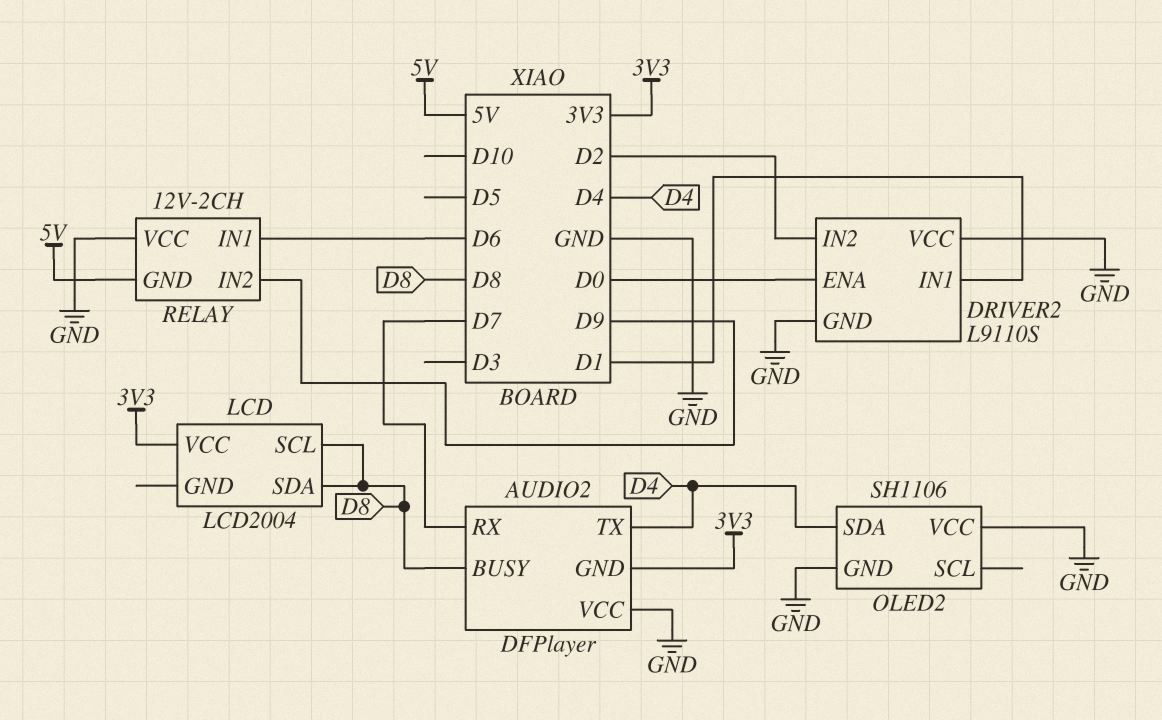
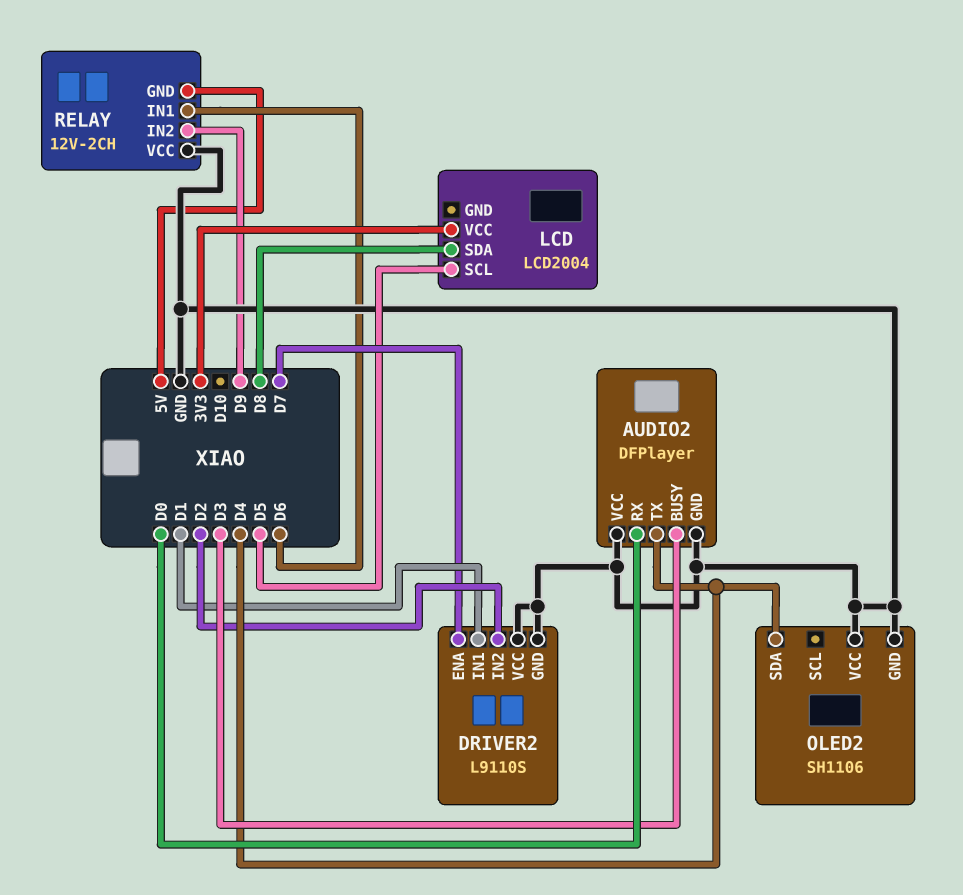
AUDIO2 pin BUSY: D8 -> D3
AUDIO2 pin GND: 3V3 -> GND
AUDIO2 pin RX: D7 -> D0
DRIVER2 pin ENA: D0 -> D7
LCD pin SCL: D8 -> D5

